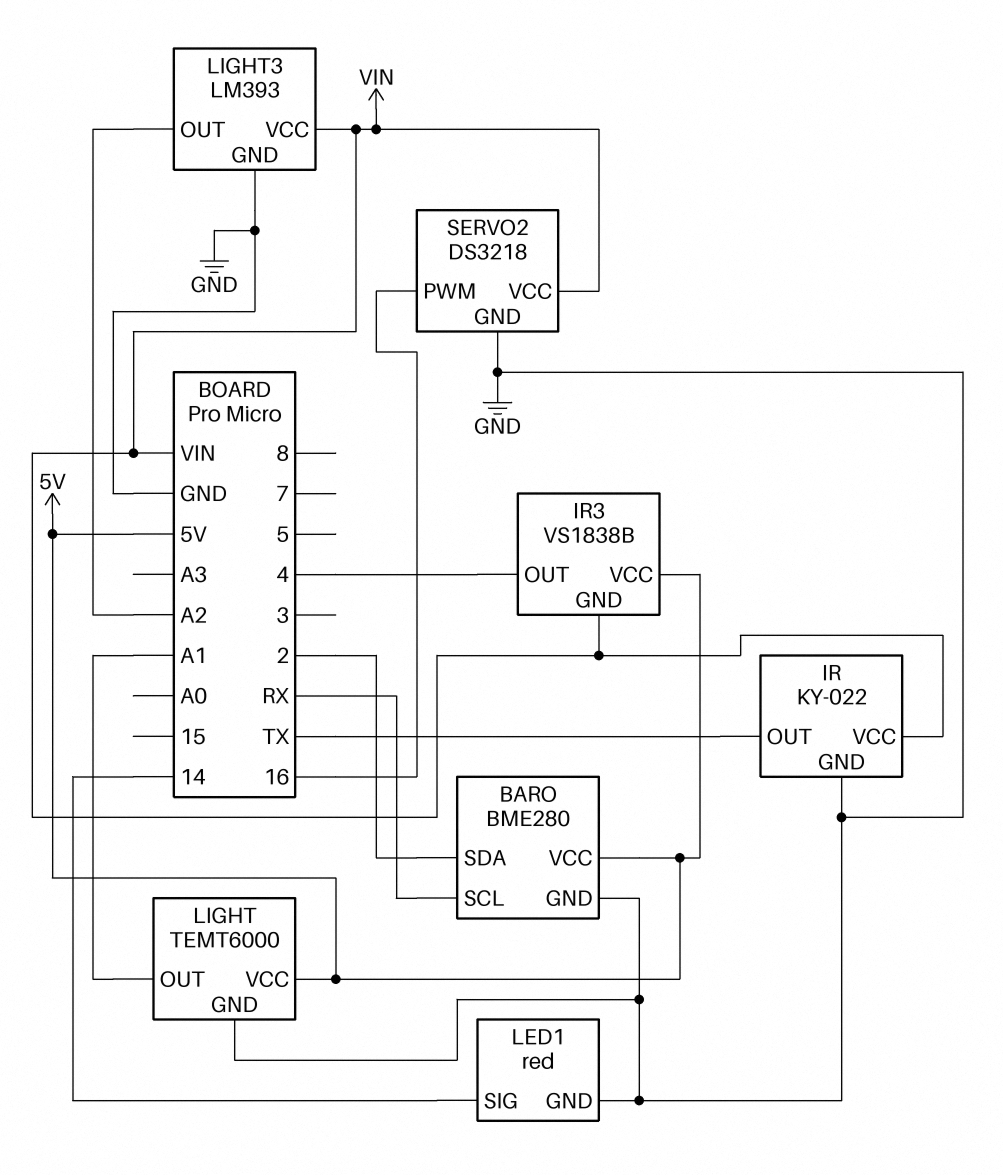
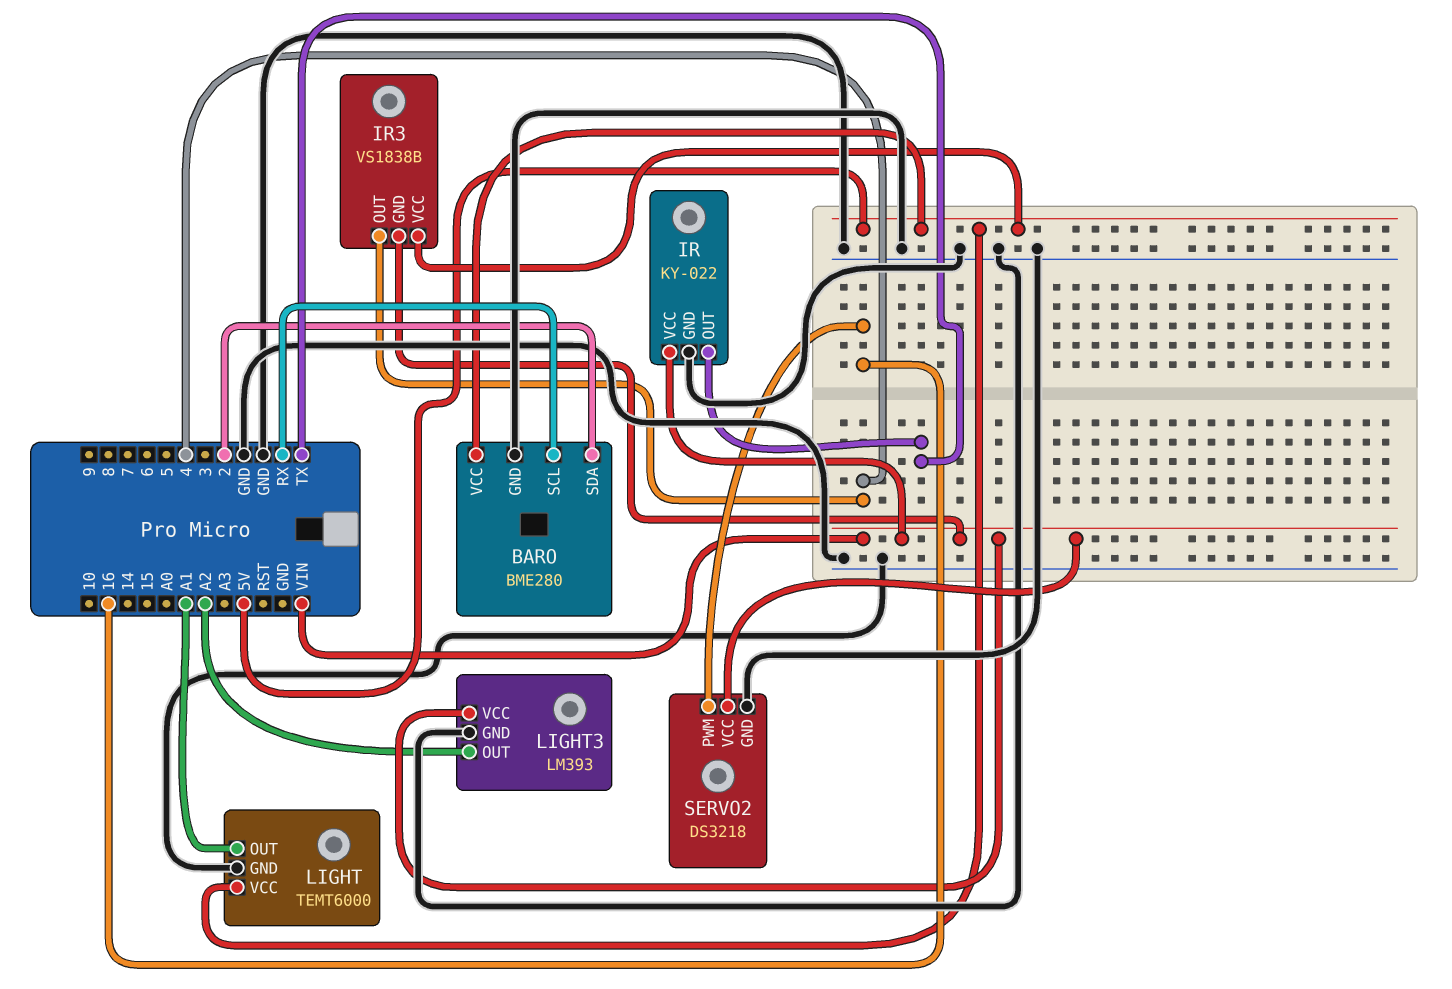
LED1: red -> none
LED1 pin GND: GND -> none
LED1 pin SIG: 14 -> none

